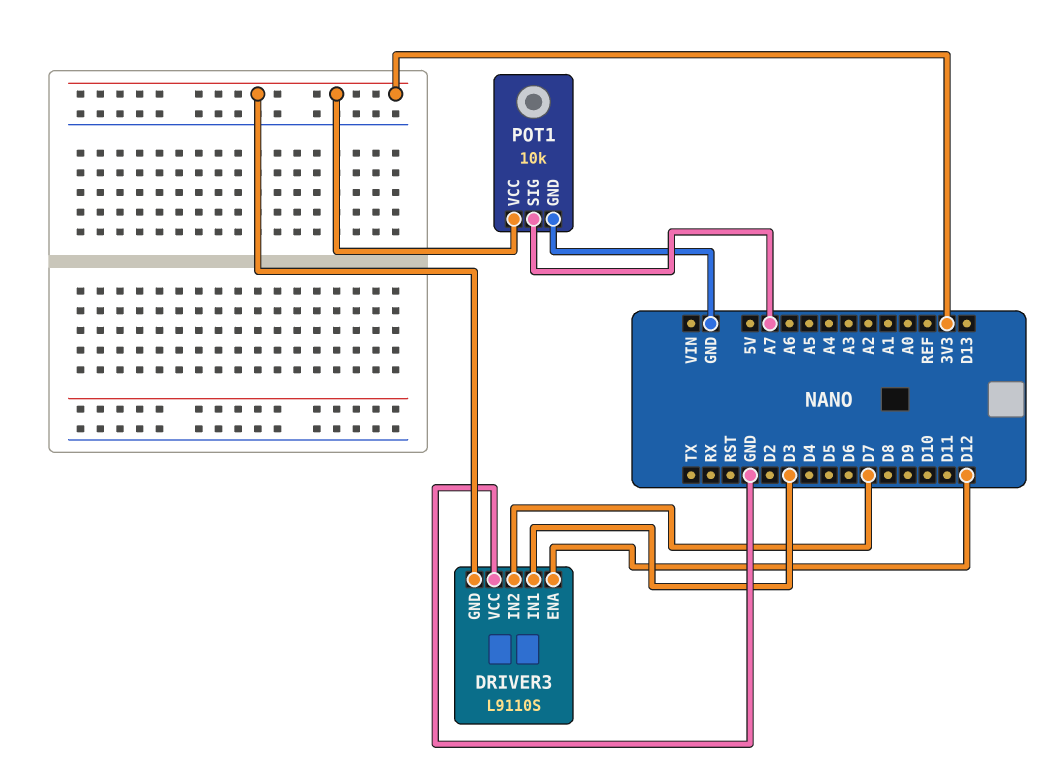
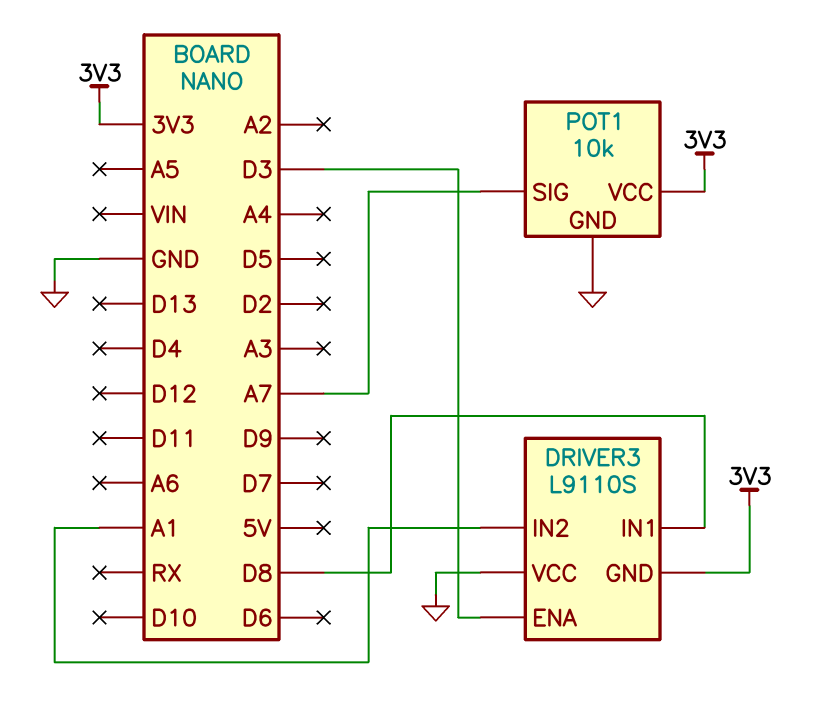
DRIVER3 pin ENA: D12 -> D3
DRIVER3 pin IN1: D3 -> D8
DRIVER3 pin IN2: D7 -> A1

